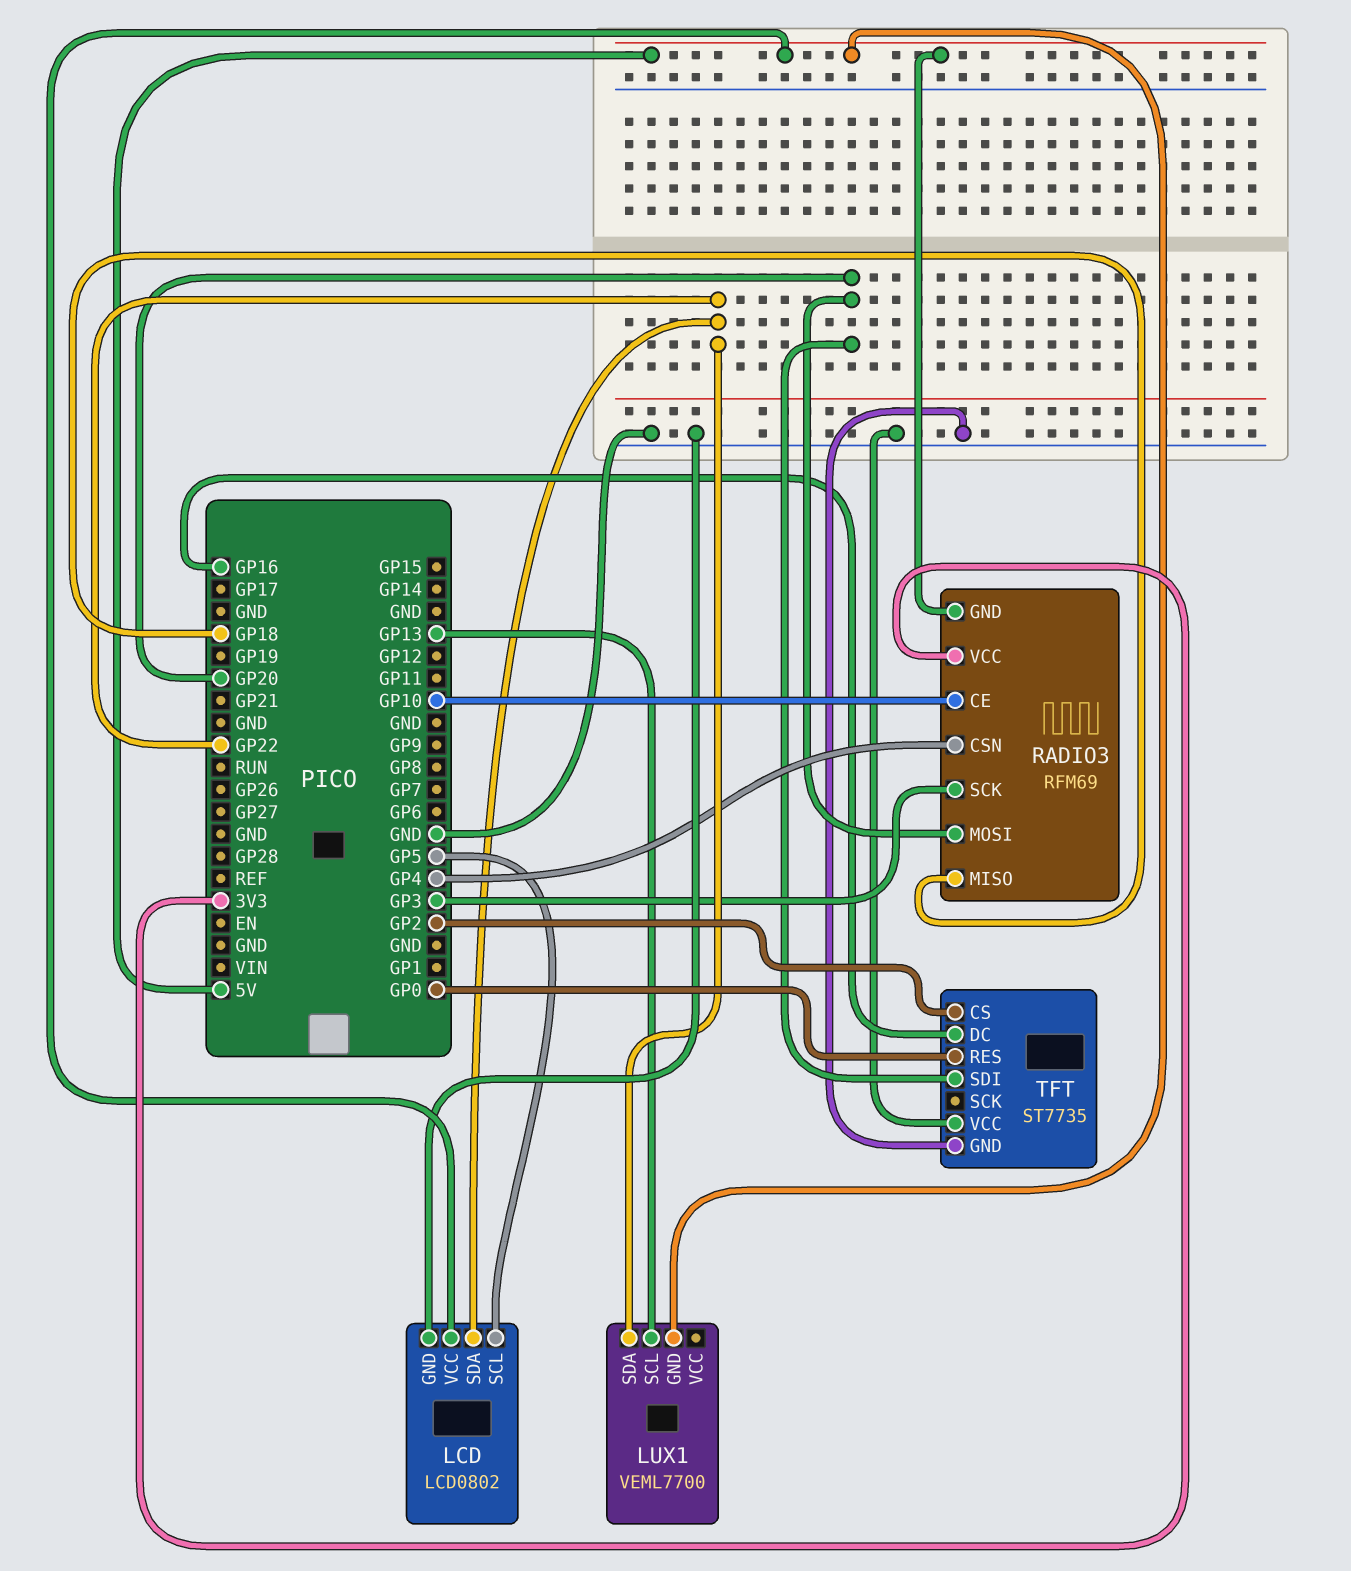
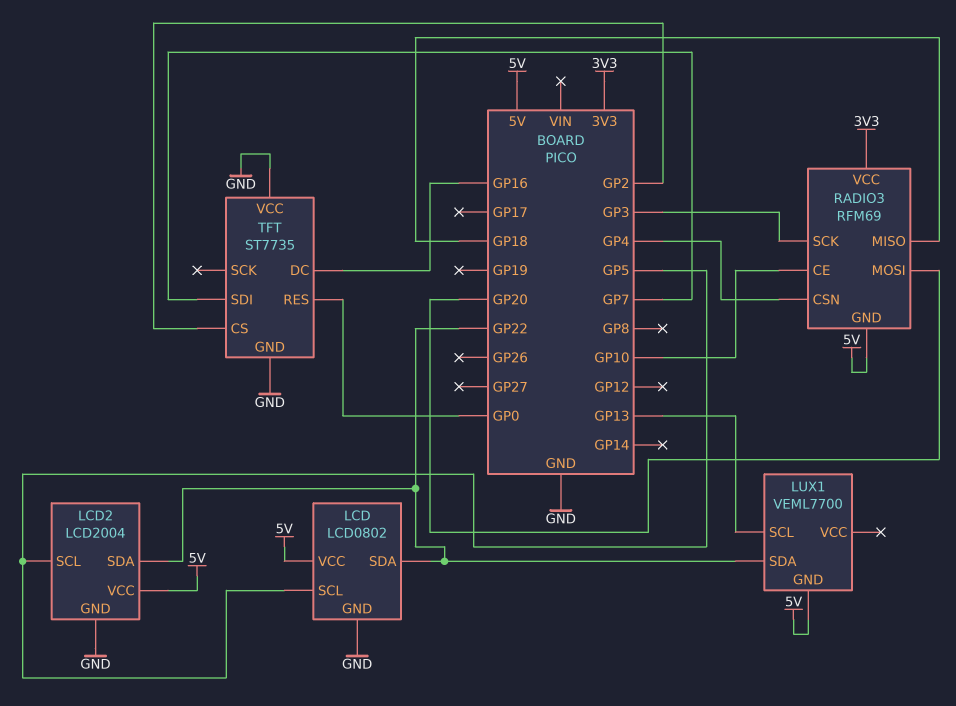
LCD2: none -> LCD2004
LCD2 pin GND: none -> GND
LCD2 pin SCL: none -> GP5
LCD2 pin SDA: none -> GP22
LCD2 pin VCC: none -> 5V
TFT pin SDI: GP20 -> GP7

